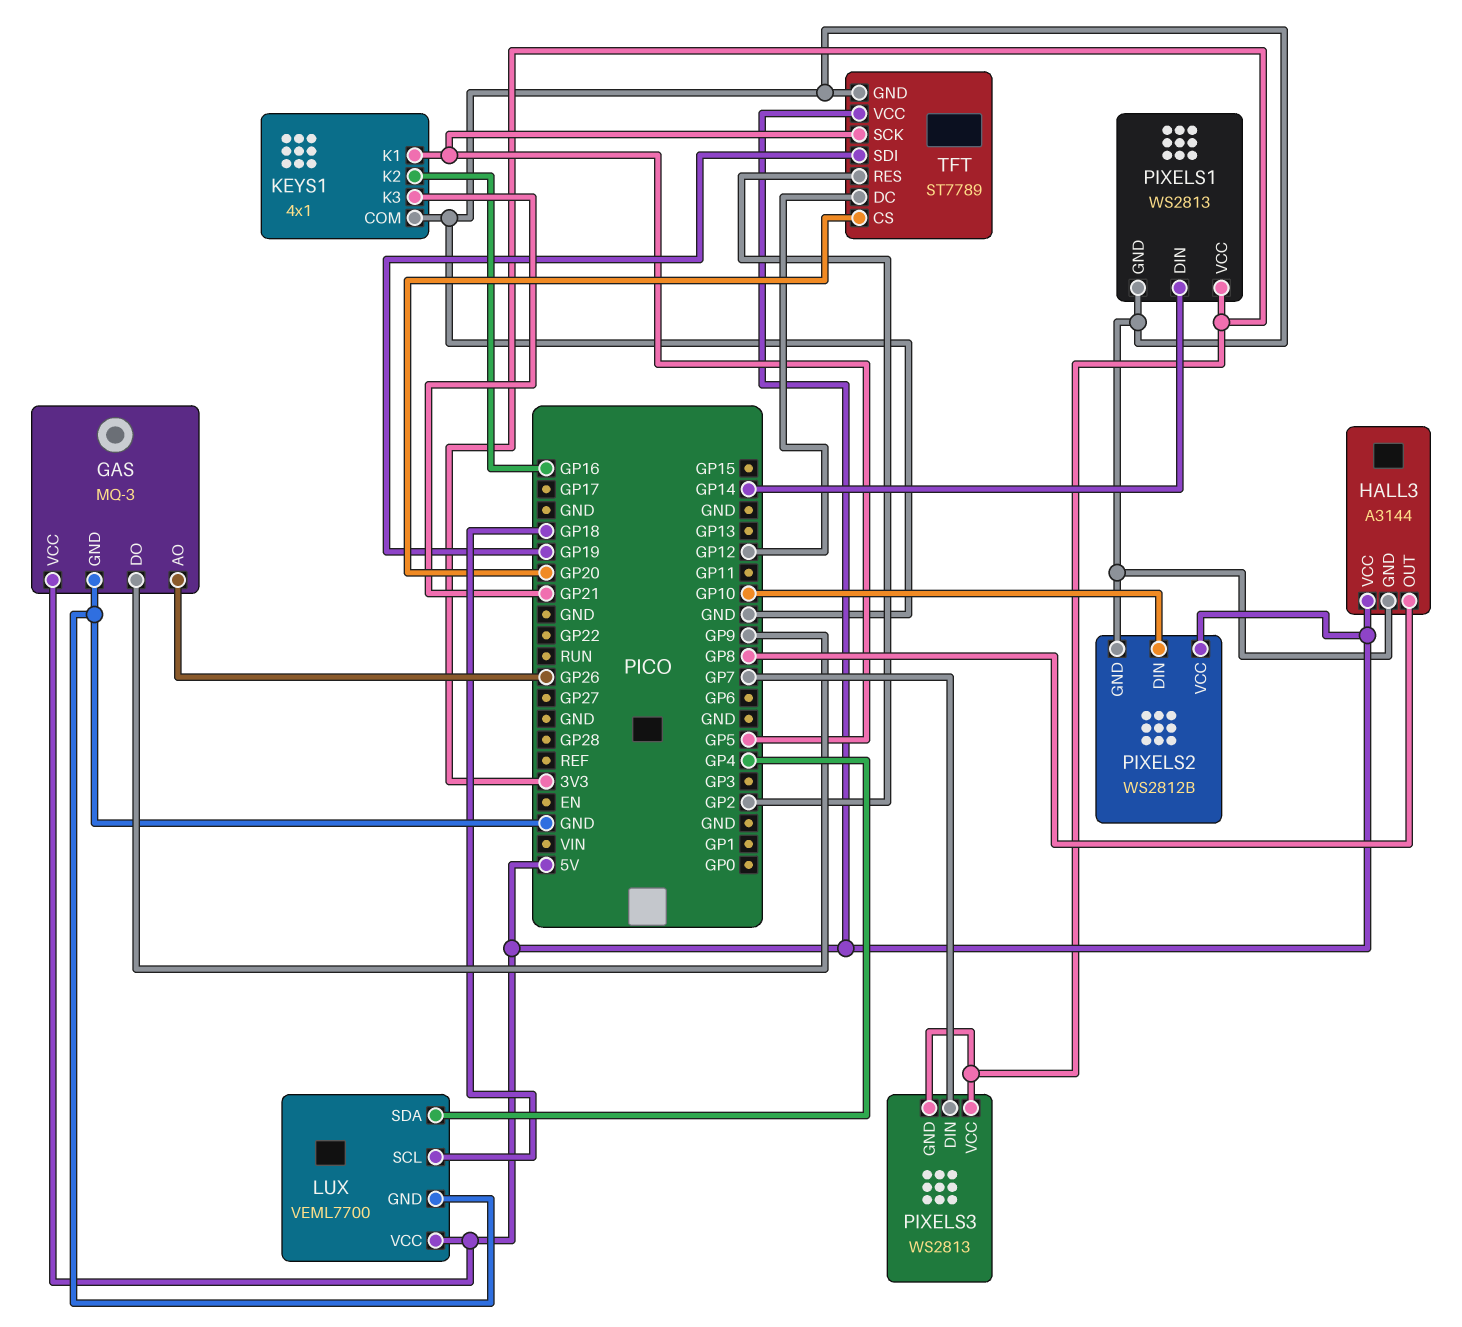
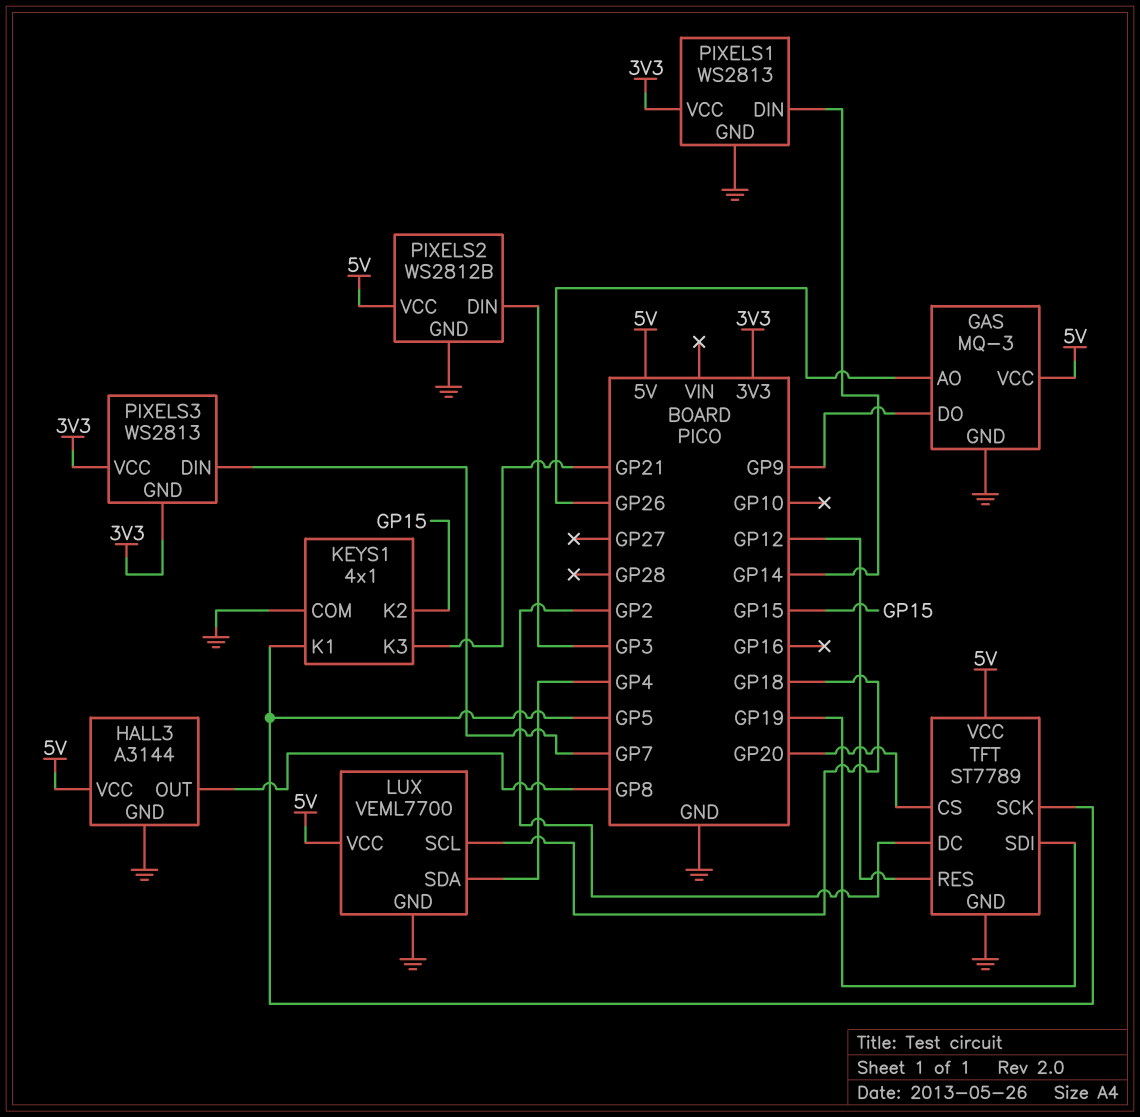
KEYS1 pin K2: GP16 -> GP15
PIXELS2 pin DIN: GP10 -> GP3
TFT pin DC: GP12 -> GP2
TFT pin RES: GP2 -> GP12

